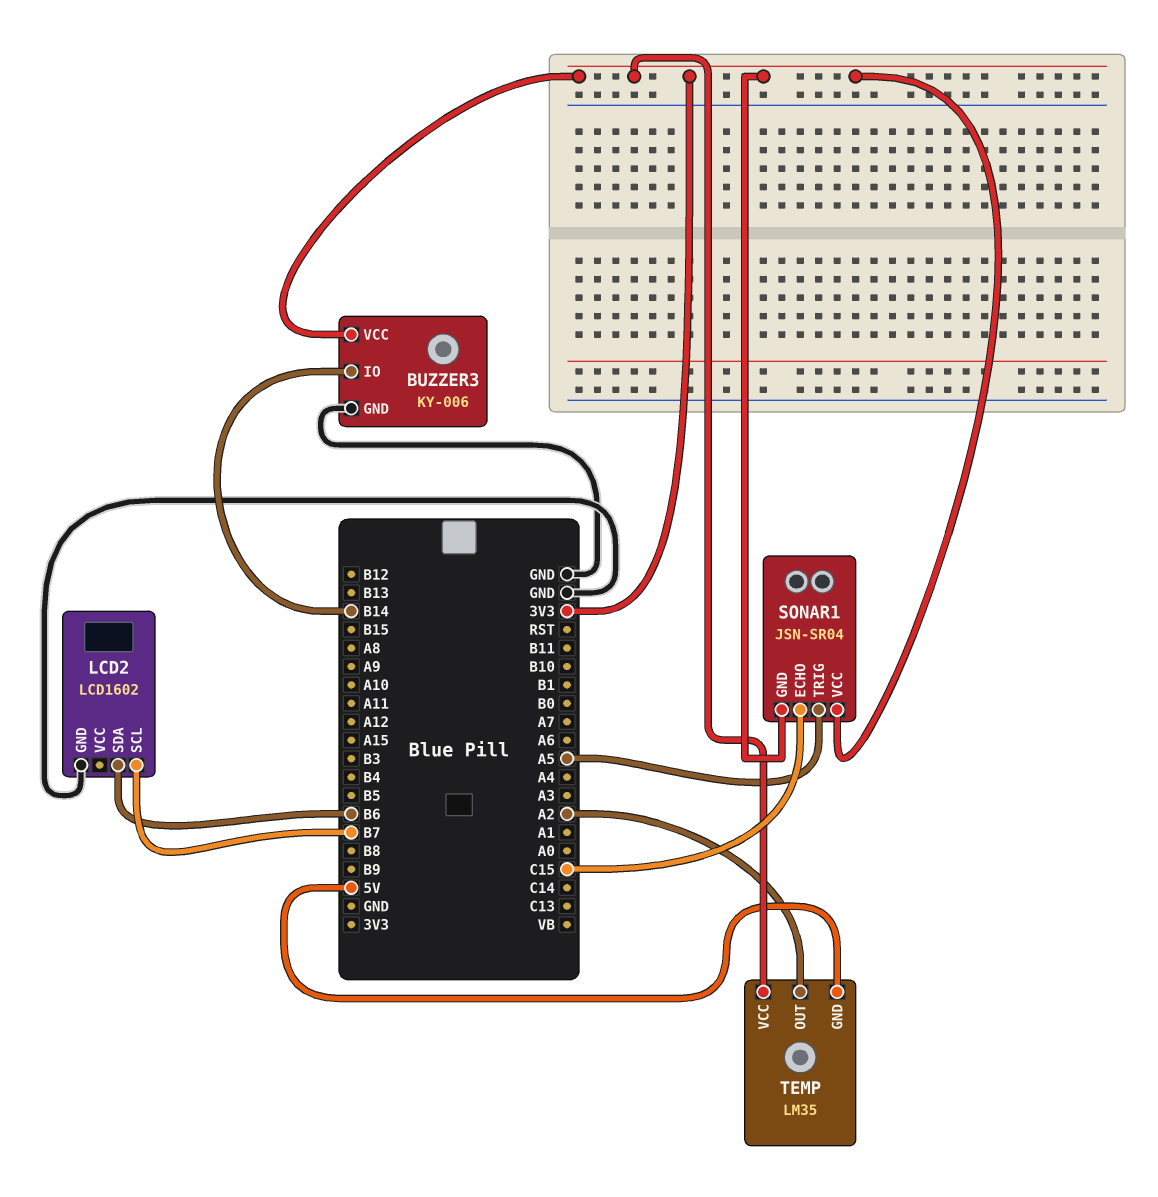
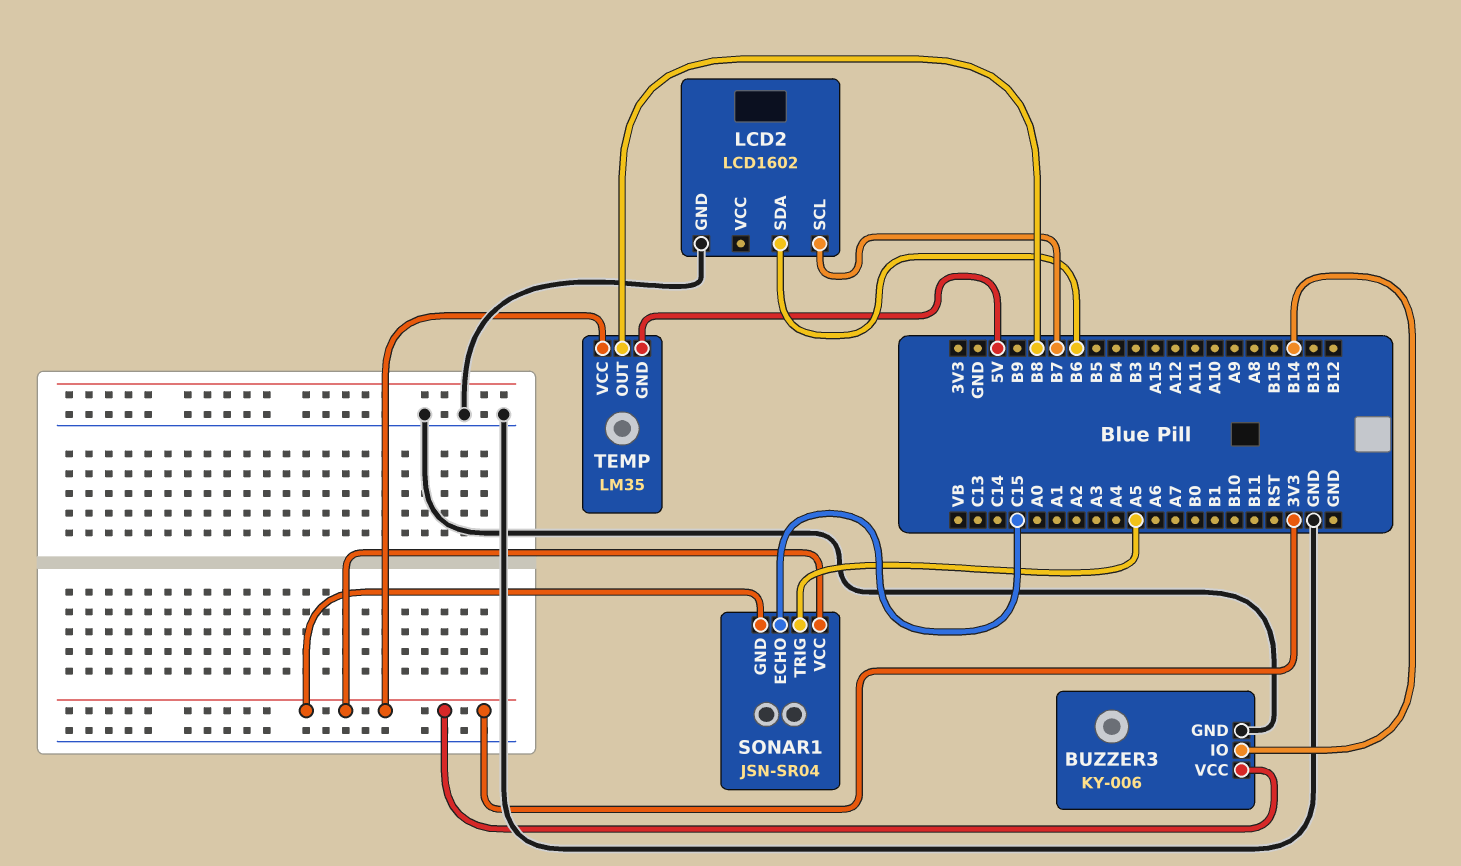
TEMP pin OUT: A2 -> B8

